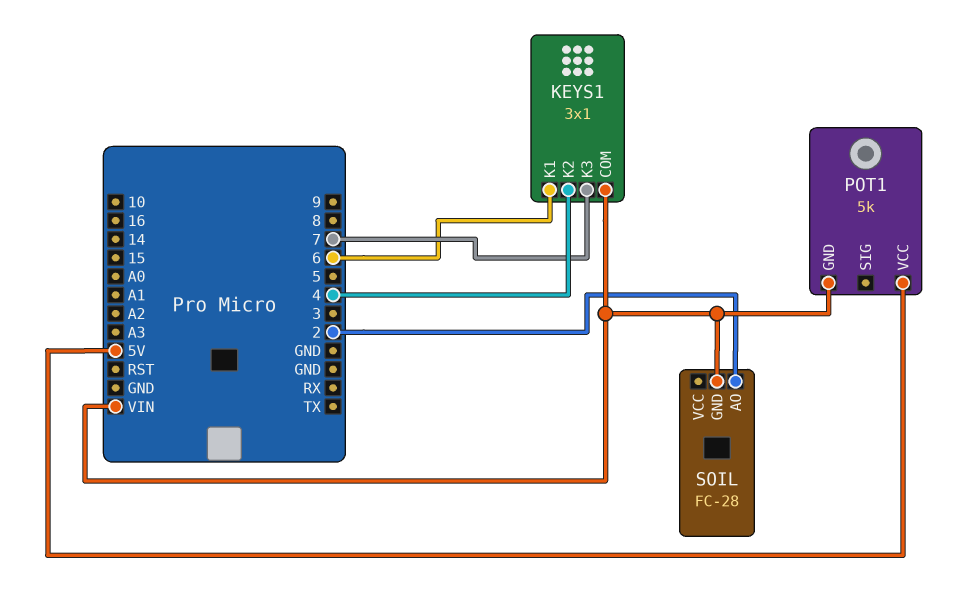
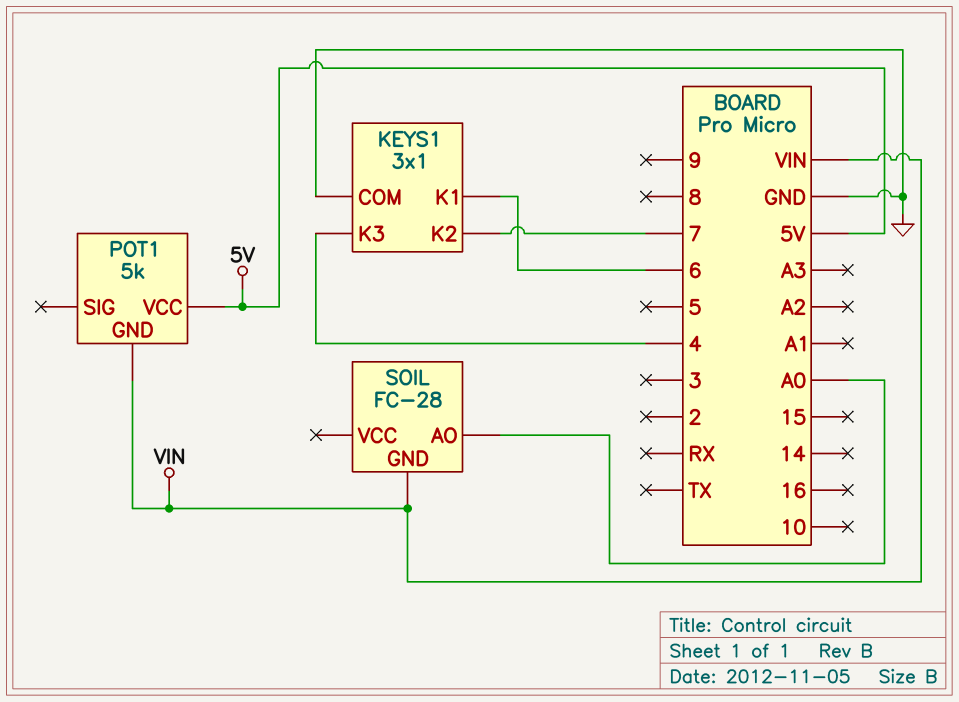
KEYS1 pin COM: VIN -> GND
KEYS1 pin K2: 4 -> 7
KEYS1 pin K3: 7 -> 4
SOIL pin AO: 2 -> A0

